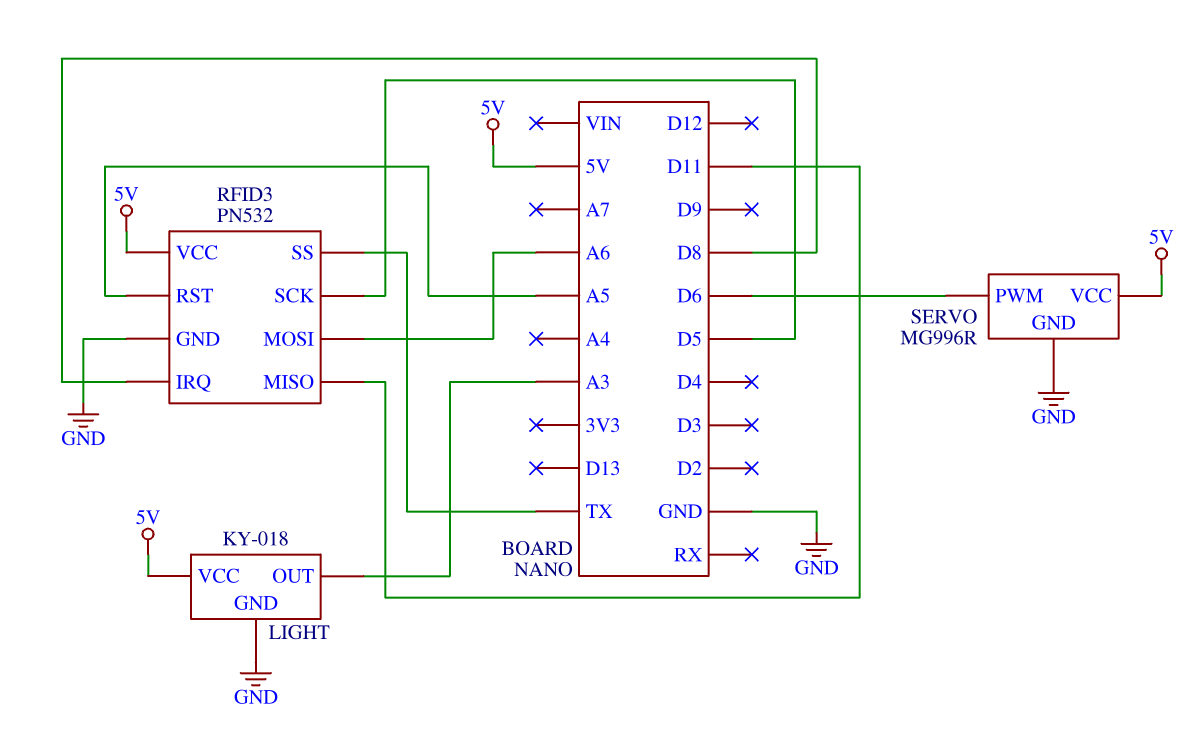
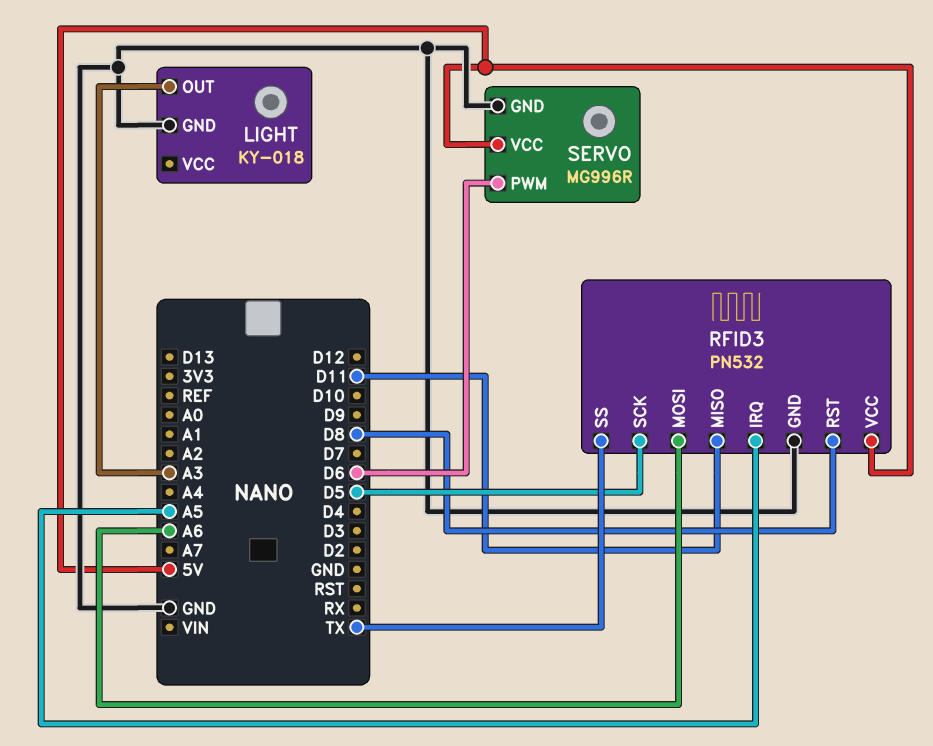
LIGHT pin VCC: 5V -> none
RFID3 pin IRQ: D8 -> A5
RFID3 pin RST: A5 -> D8

